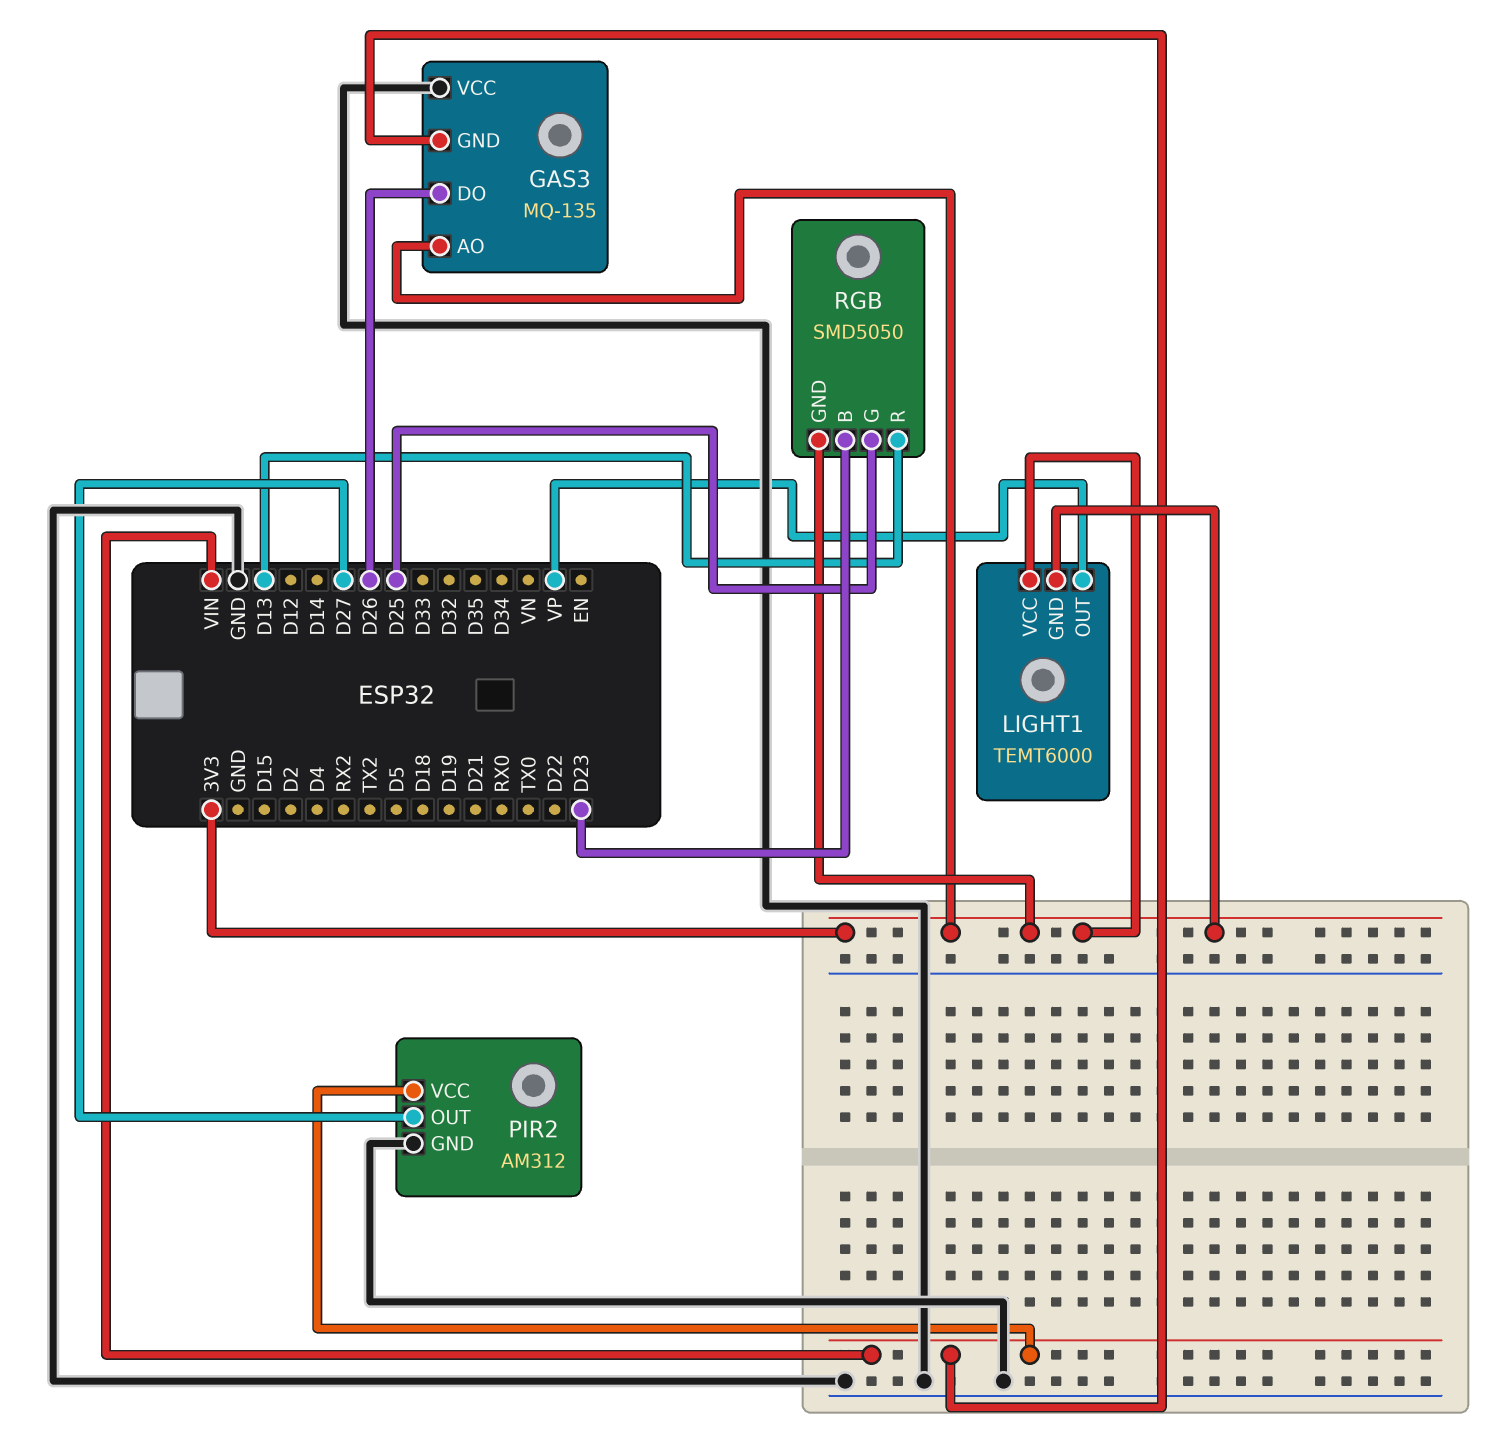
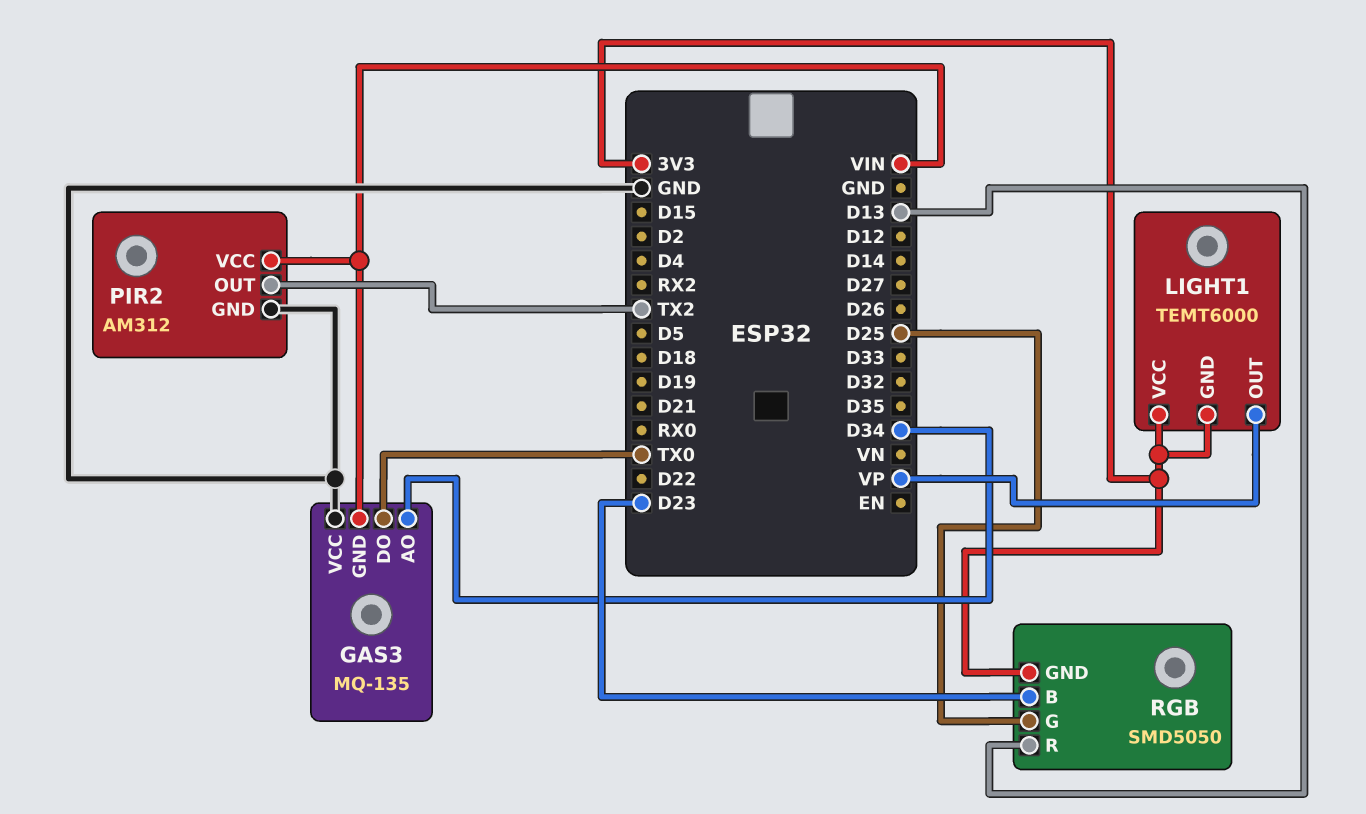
GAS3 pin AO: 3V3 -> D34
GAS3 pin DO: D26 -> TX0
PIR2 pin OUT: D27 -> TX2

